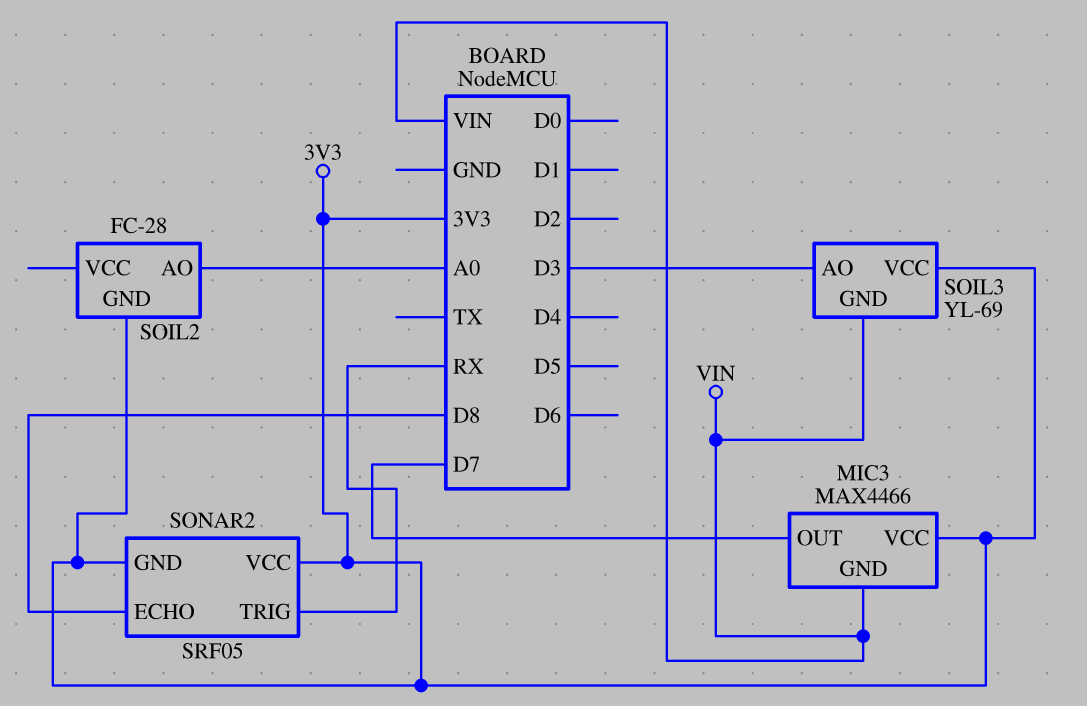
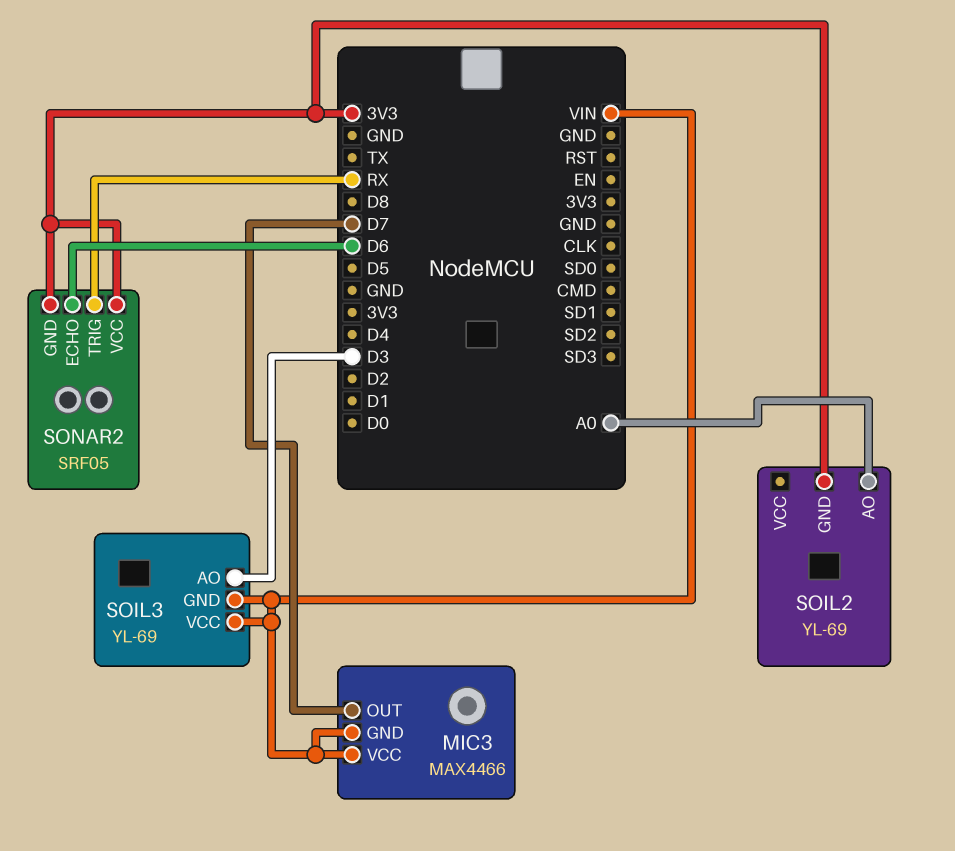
MIC3 pin VCC: 3V3 -> VIN
SOIL2: FC-28 -> YL-69
SOIL3 pin VCC: 3V3 -> VIN
SONAR2 pin ECHO: D8 -> D6

